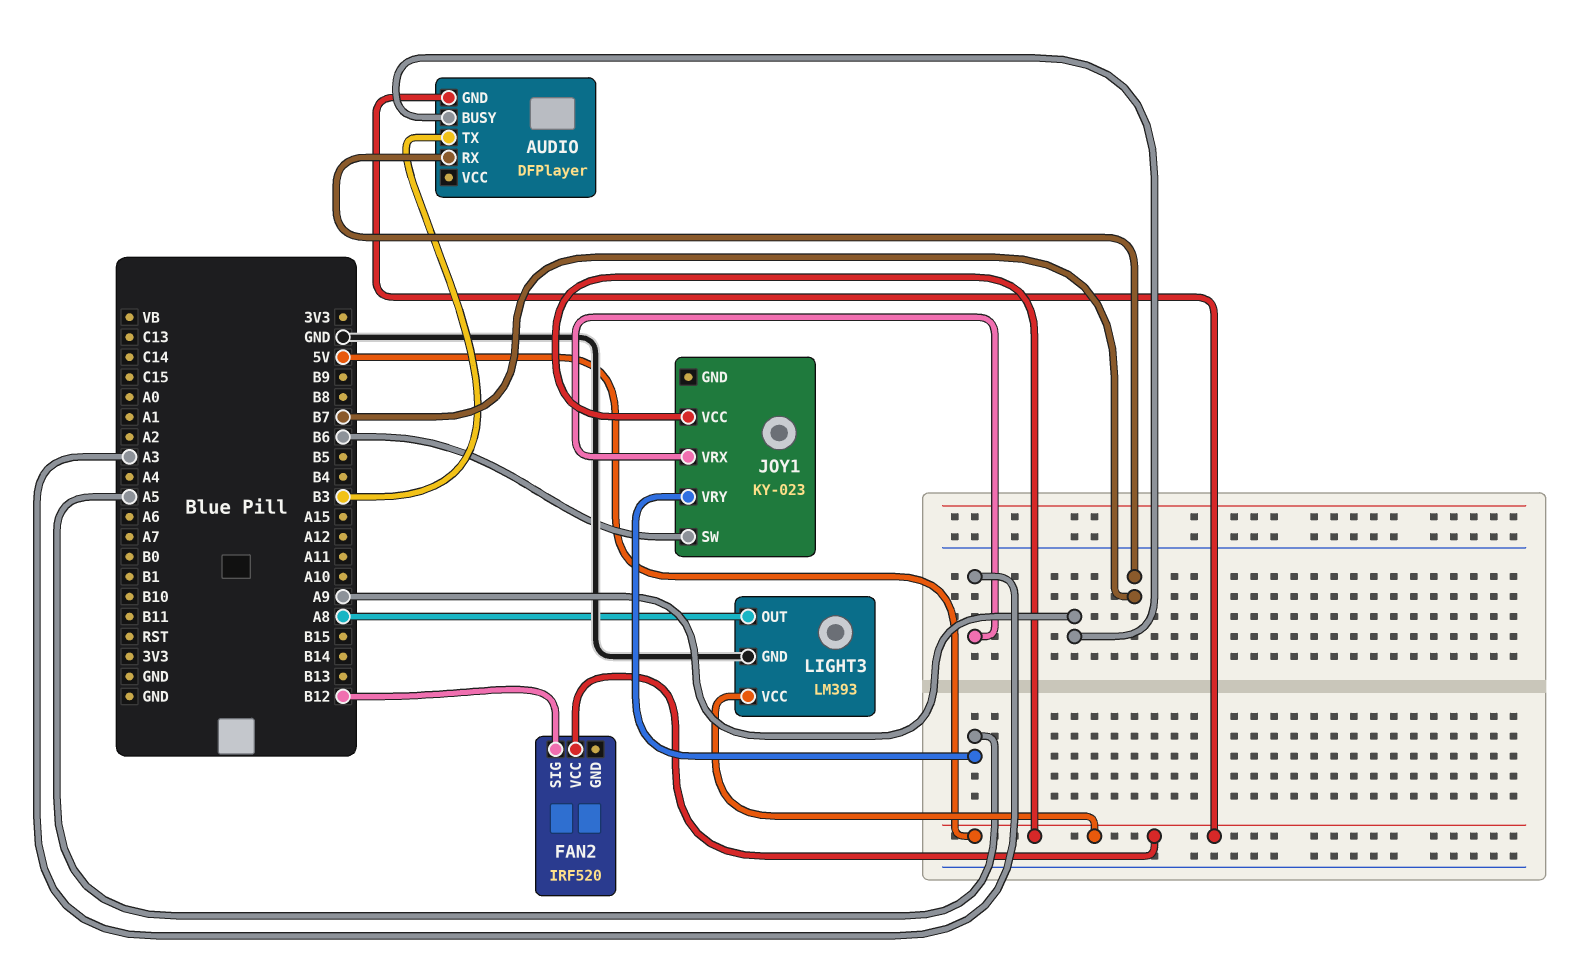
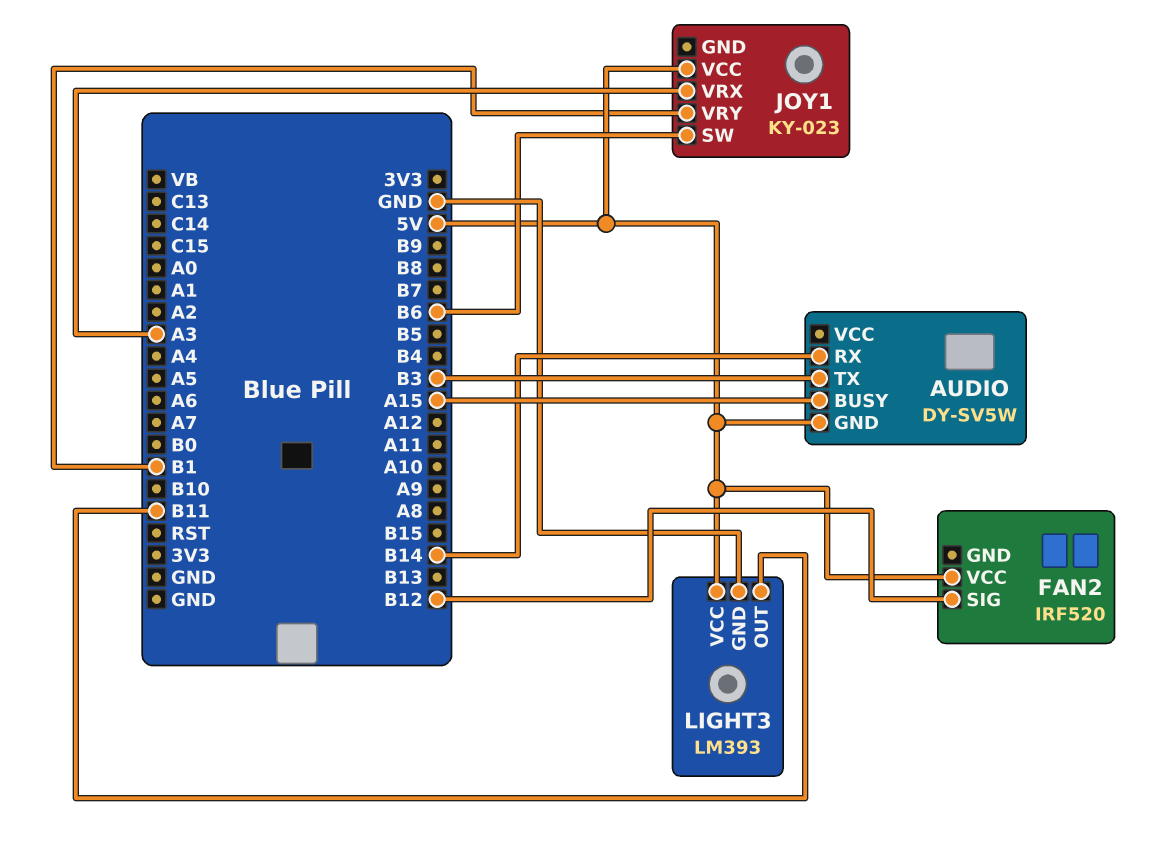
AUDIO: DFPlayer -> DY-SV5W
AUDIO pin BUSY: A9 -> A15
AUDIO pin RX: B7 -> B14
JOY1 pin VRY: A5 -> B1
LIGHT3 pin OUT: A8 -> B11

